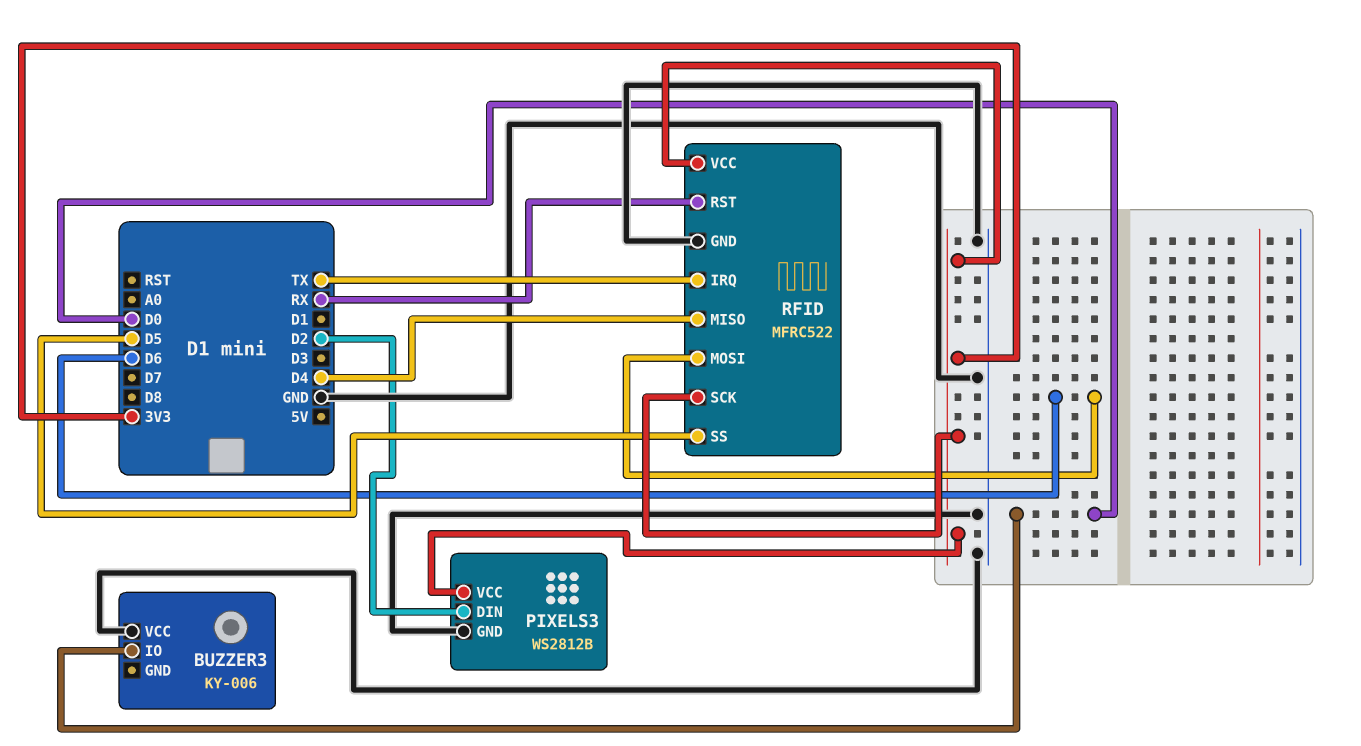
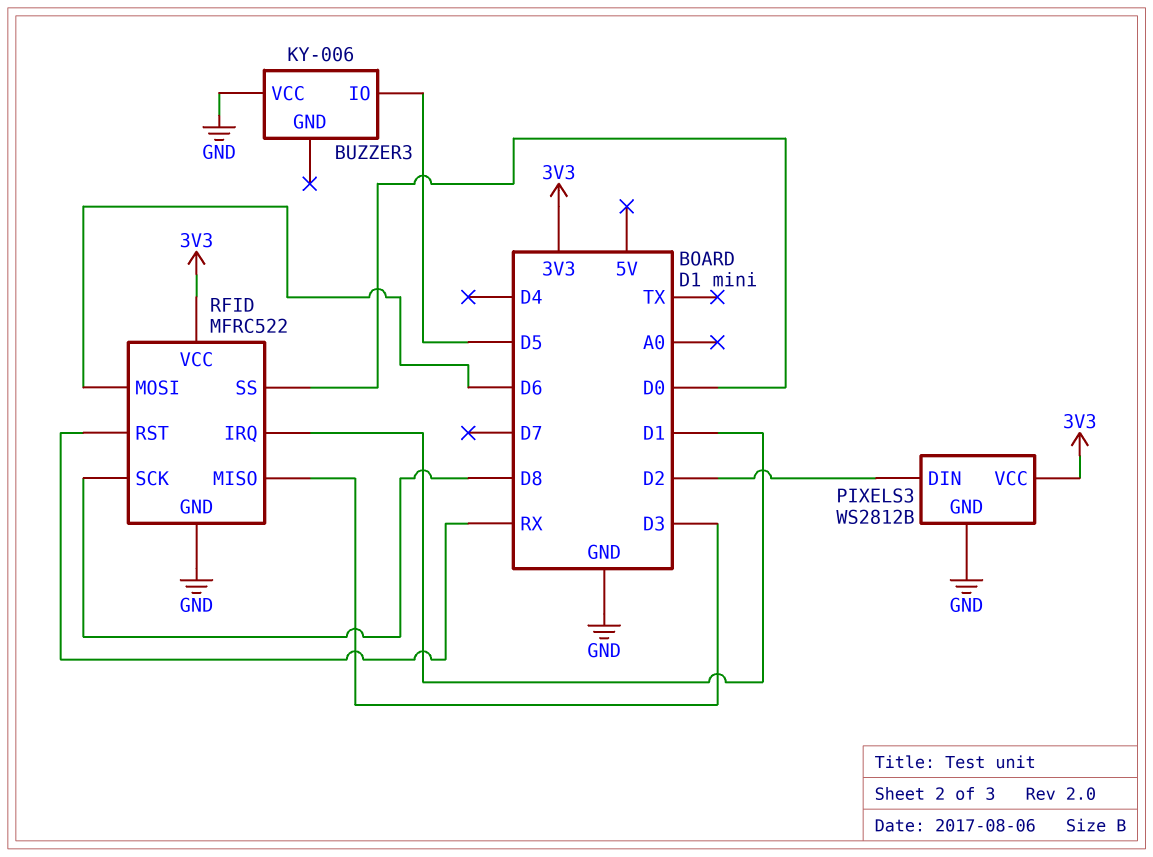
BUZZER3 pin IO: D0 -> D5
RFID pin IRQ: TX -> D1
RFID pin MISO: D4 -> D3
RFID pin SCK: 3V3 -> D8
RFID pin SS: D5 -> D0

